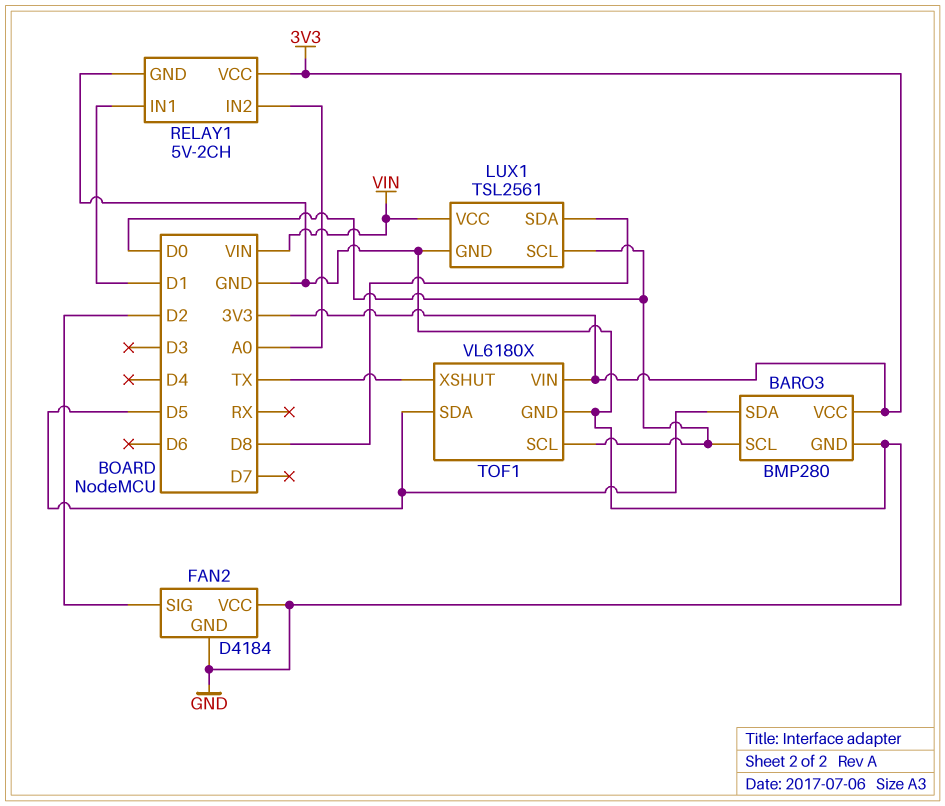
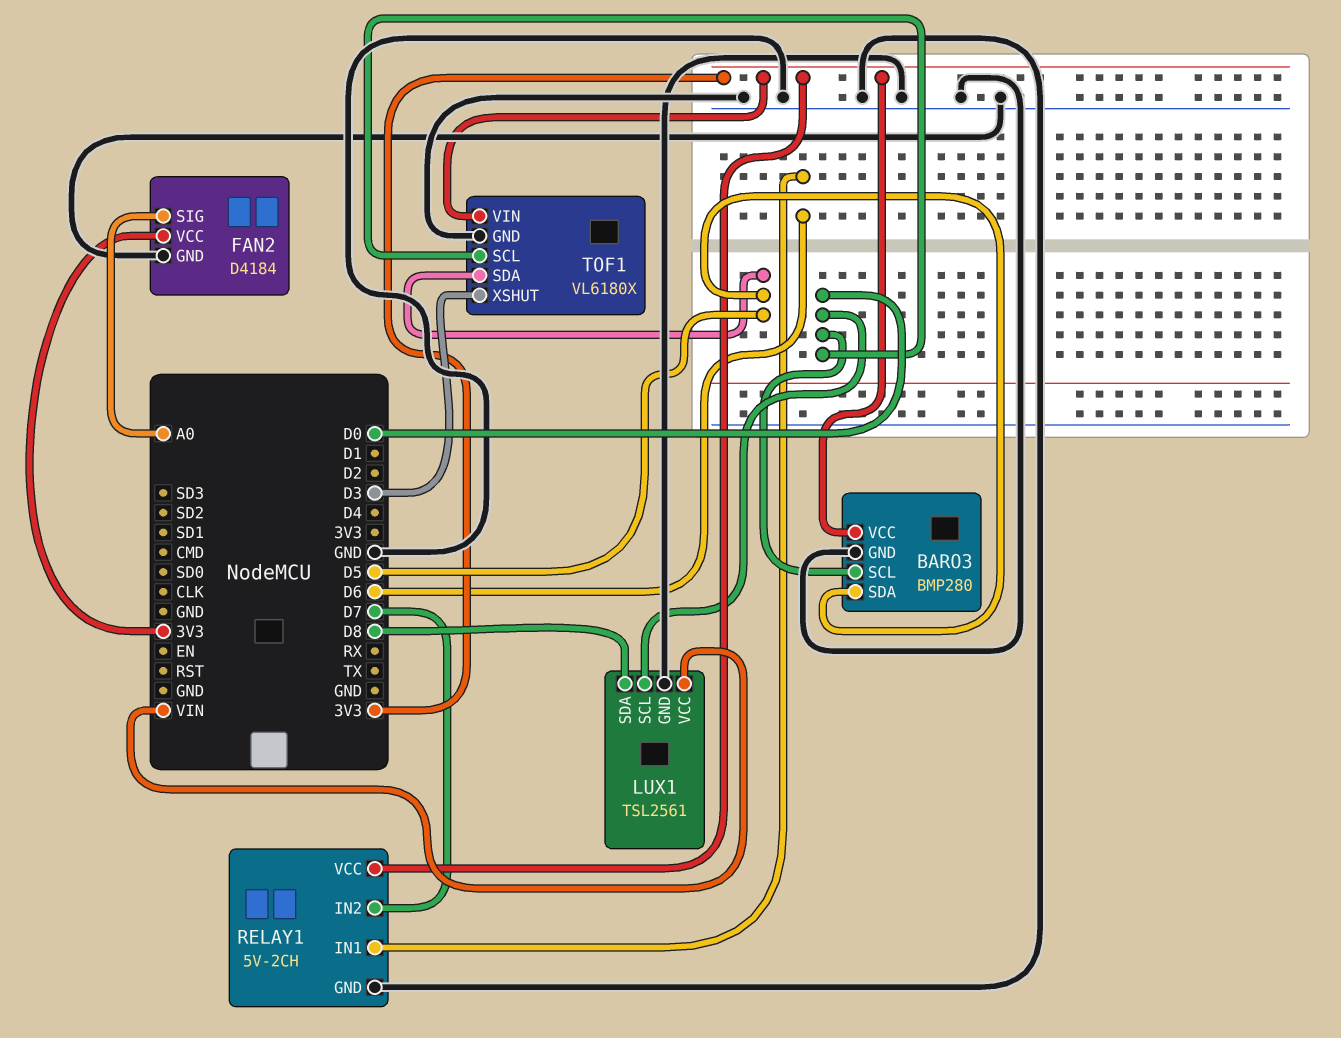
FAN2 pin SIG: D2 -> A0
FAN2 pin VCC: GND -> 3V3
RELAY1 pin IN1: D1 -> D6
RELAY1 pin IN2: A0 -> D7
TOF1 pin XSHUT: TX -> D3

